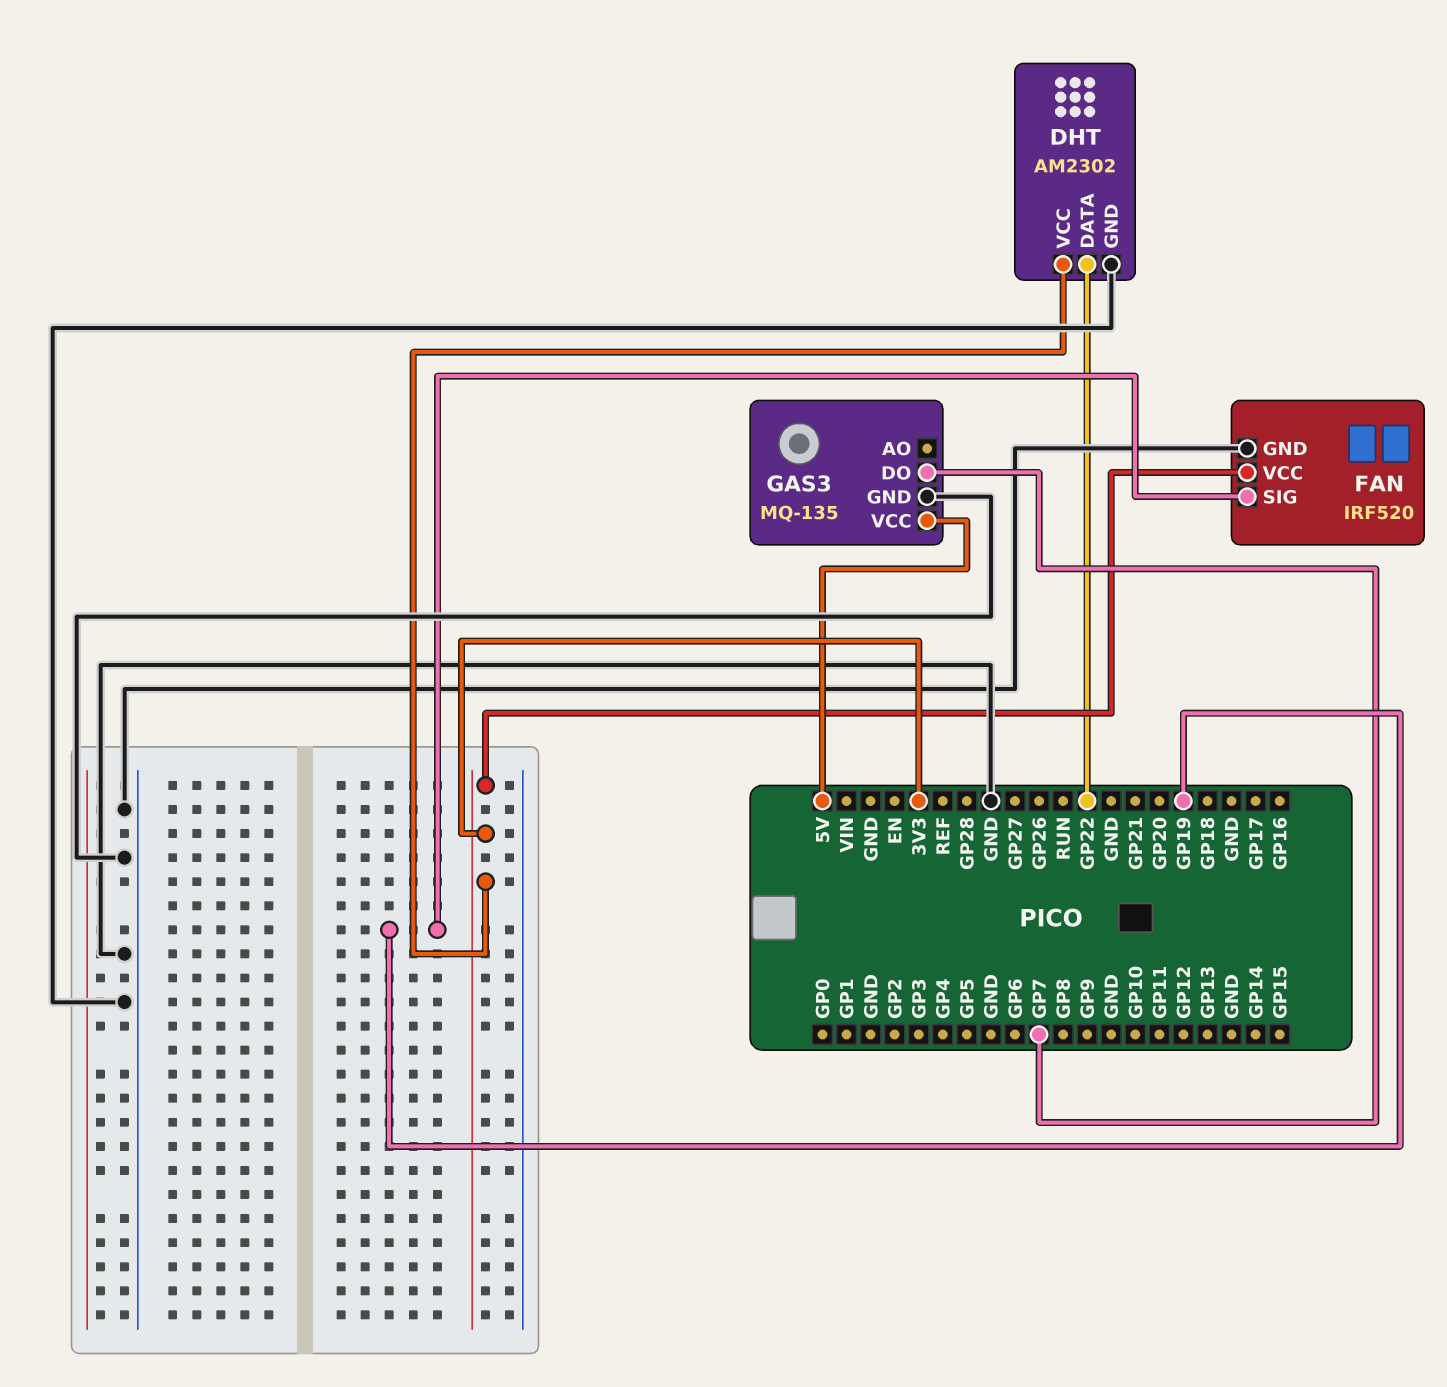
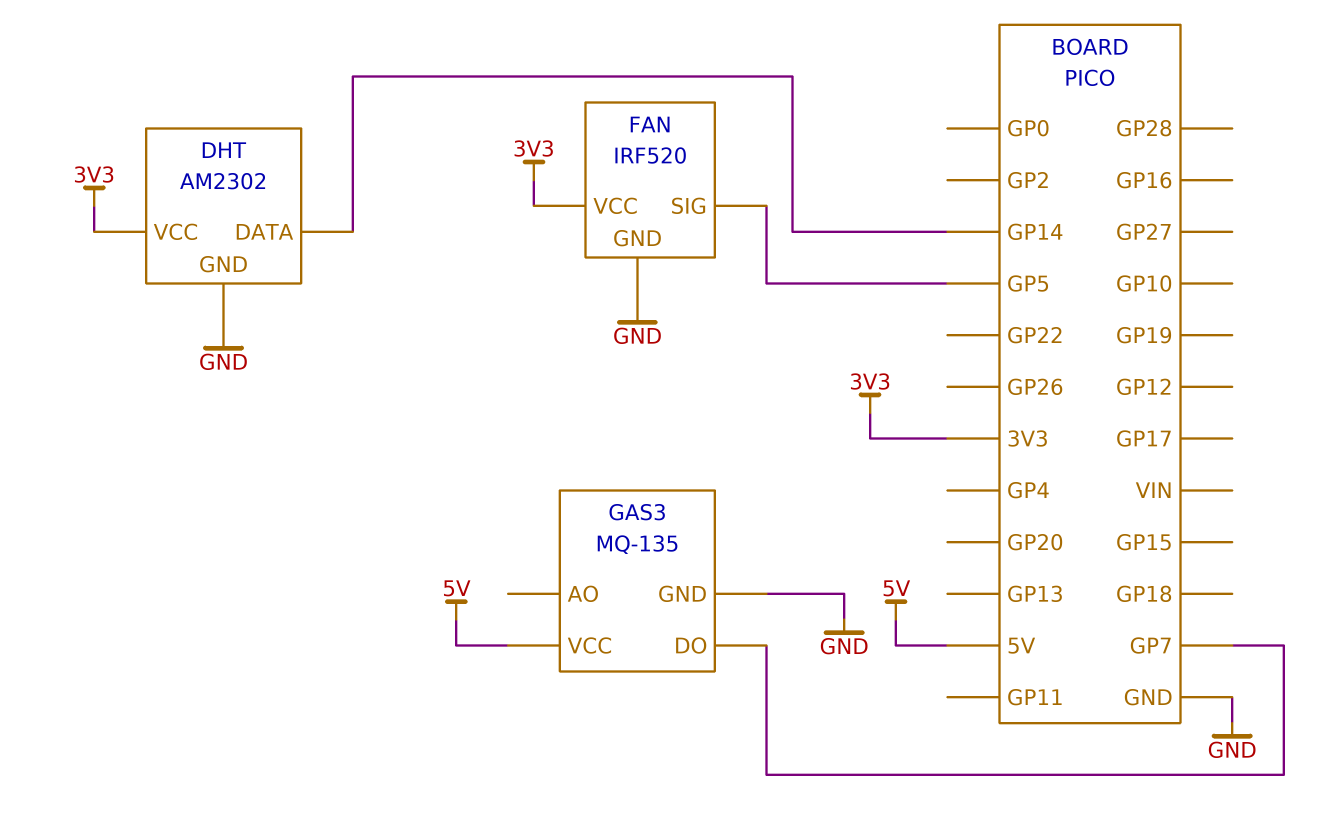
DHT pin DATA: GP22 -> GP14
FAN pin SIG: GP19 -> GP5

